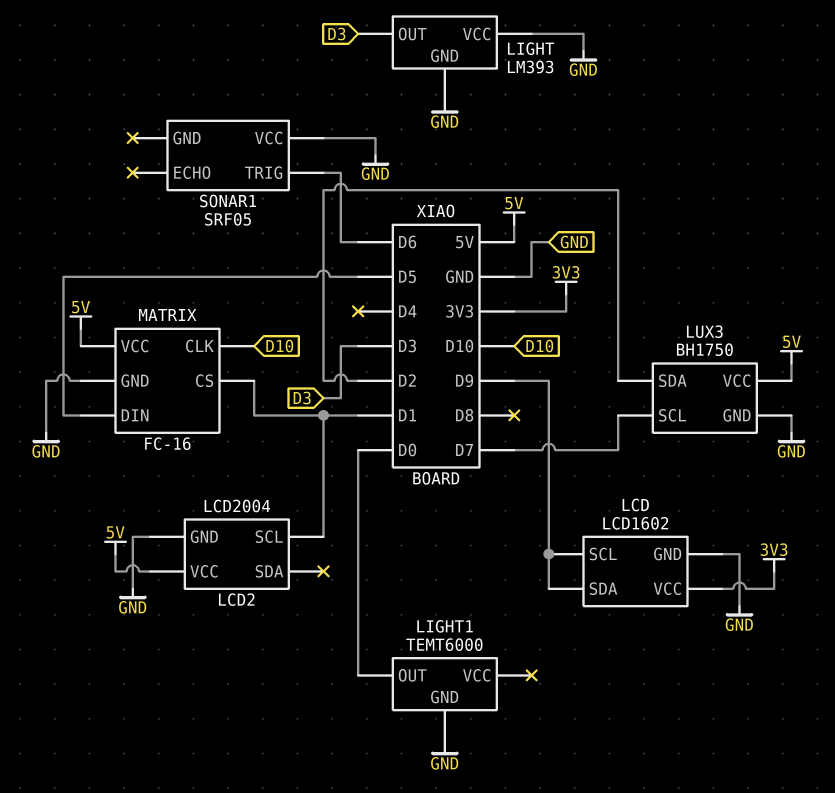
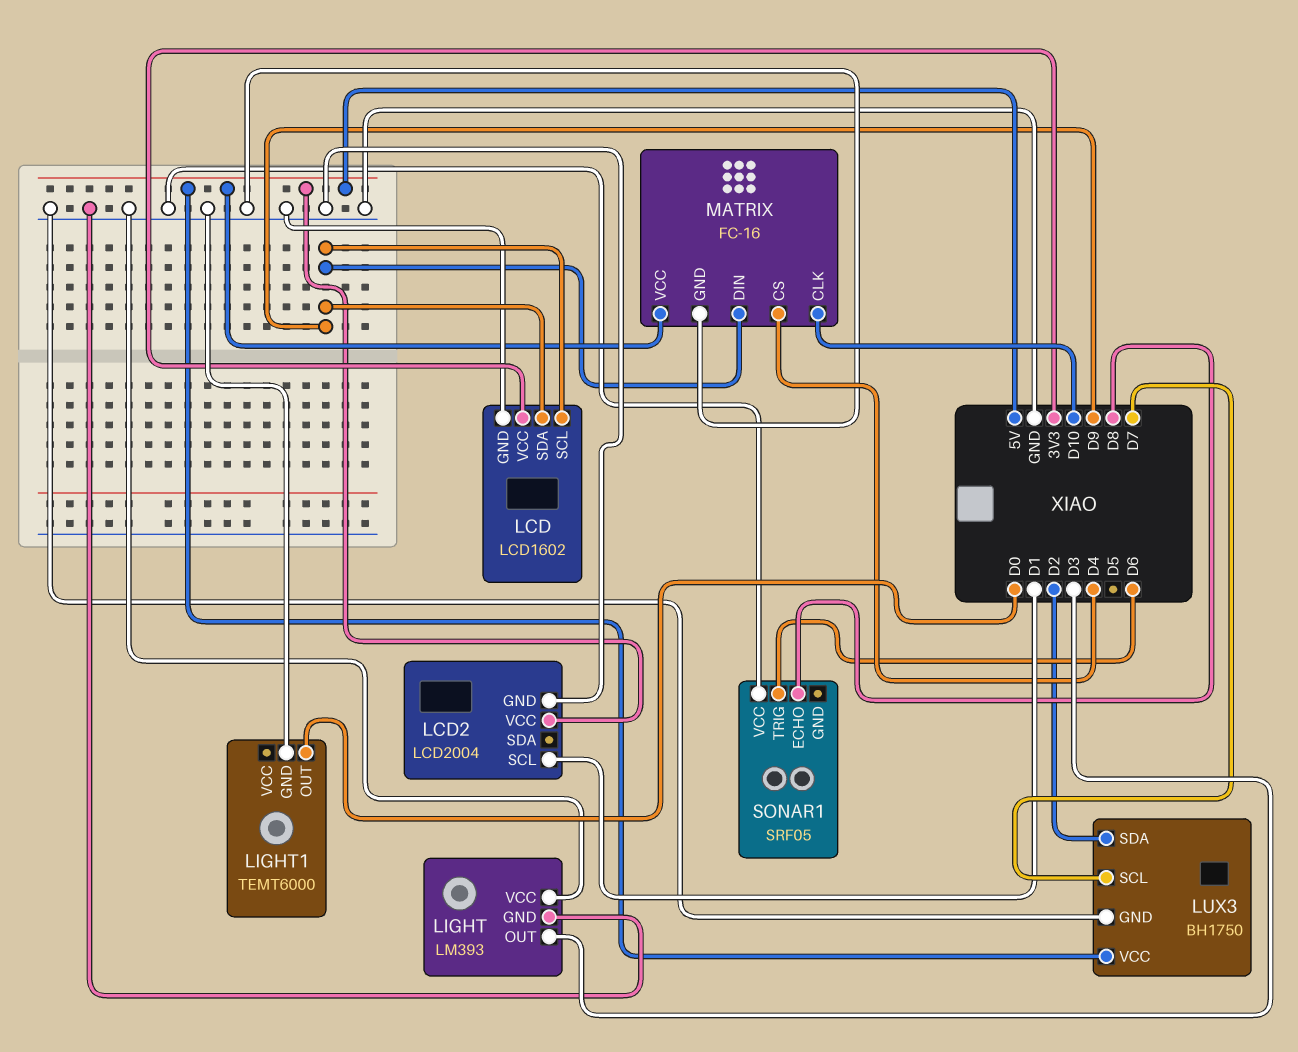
MATRIX pin CS: D1 -> D4
MATRIX pin DIN: D5 -> D9
SONAR1 pin ECHO: none -> D8

